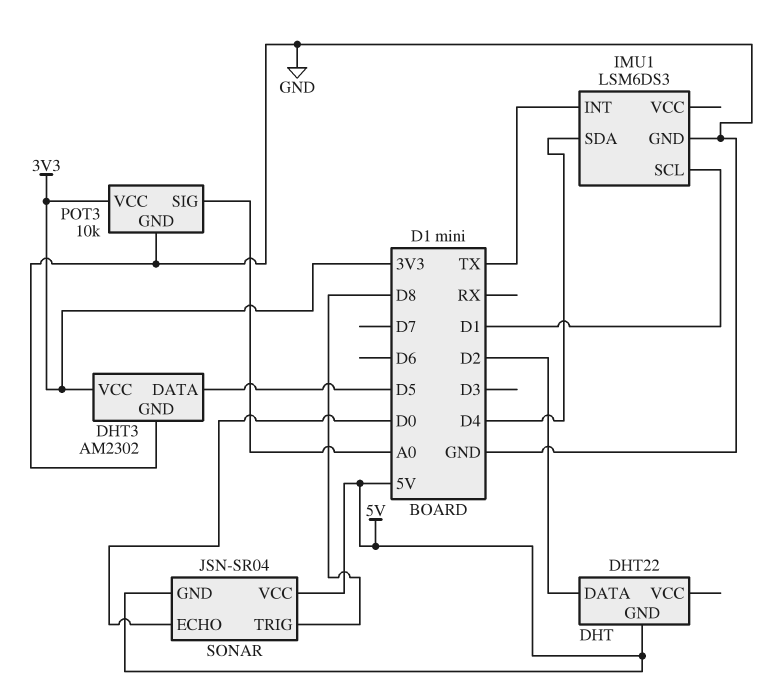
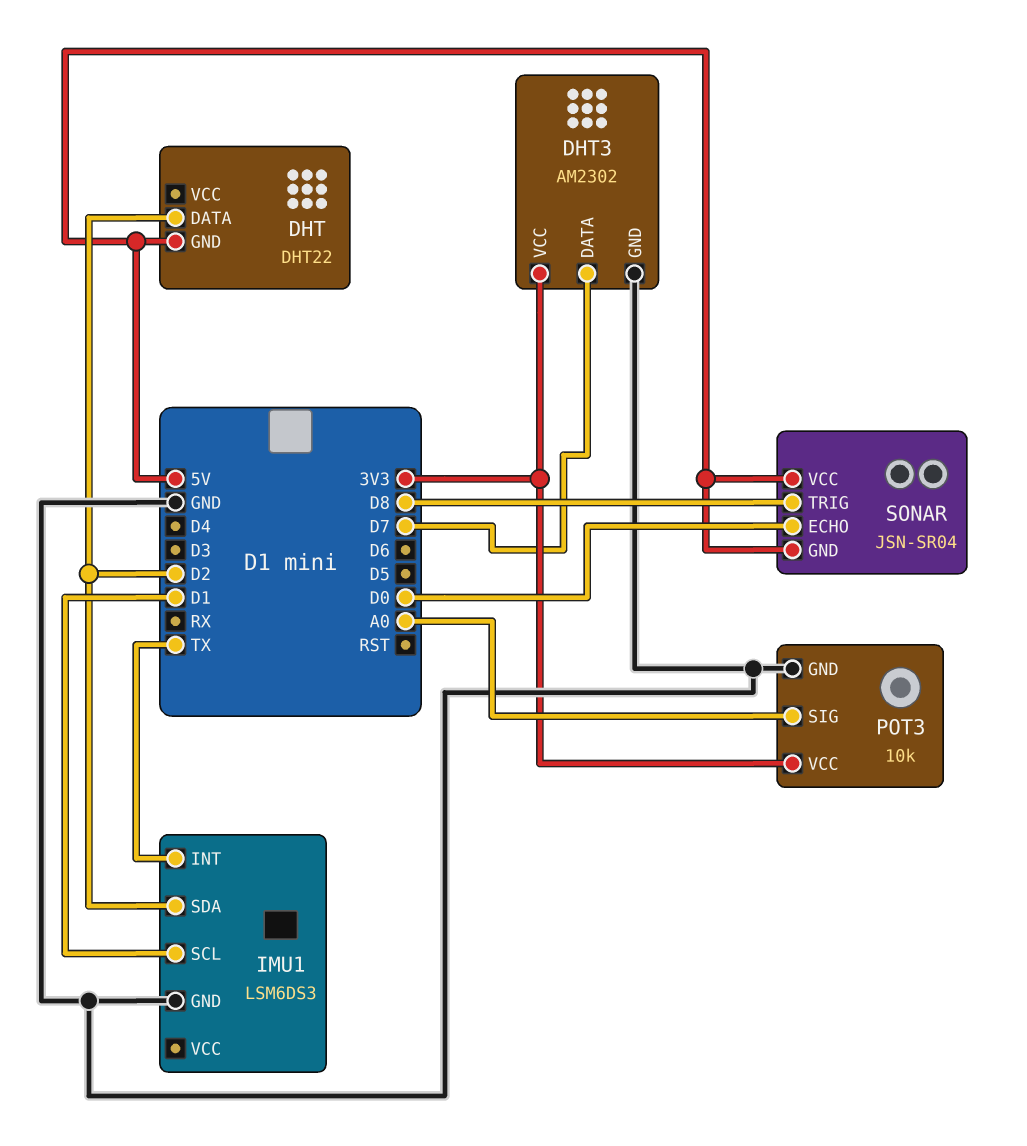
DHT3 pin DATA: D5 -> D7
IMU1 pin SDA: D4 -> D2

